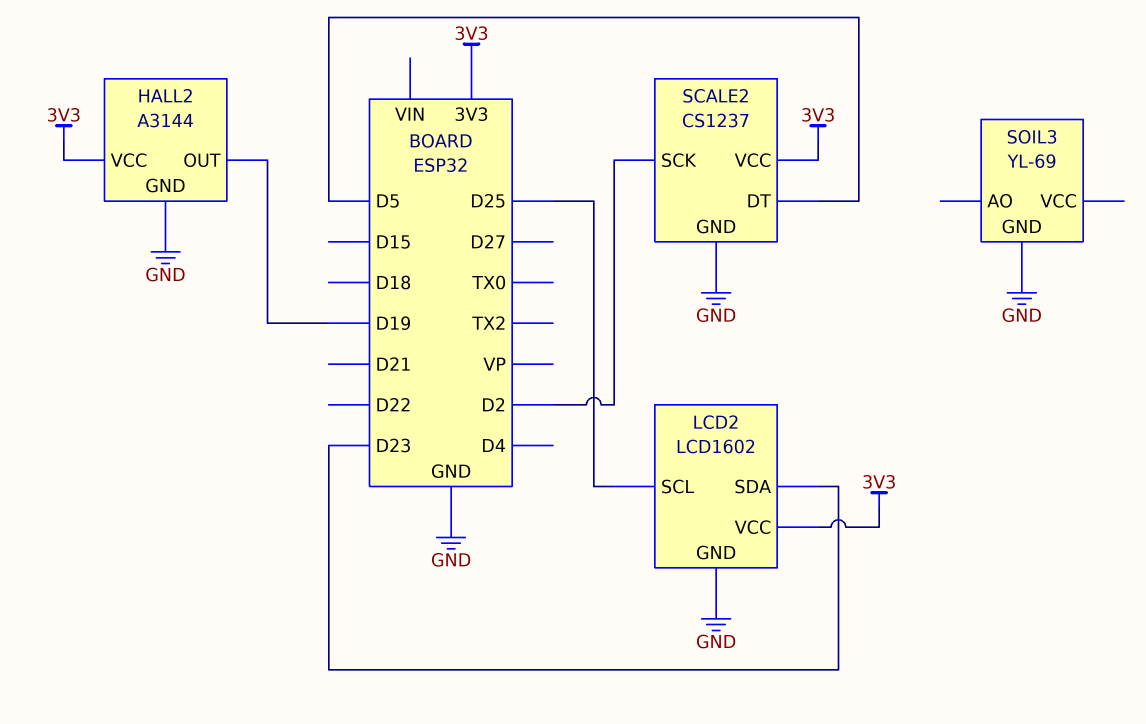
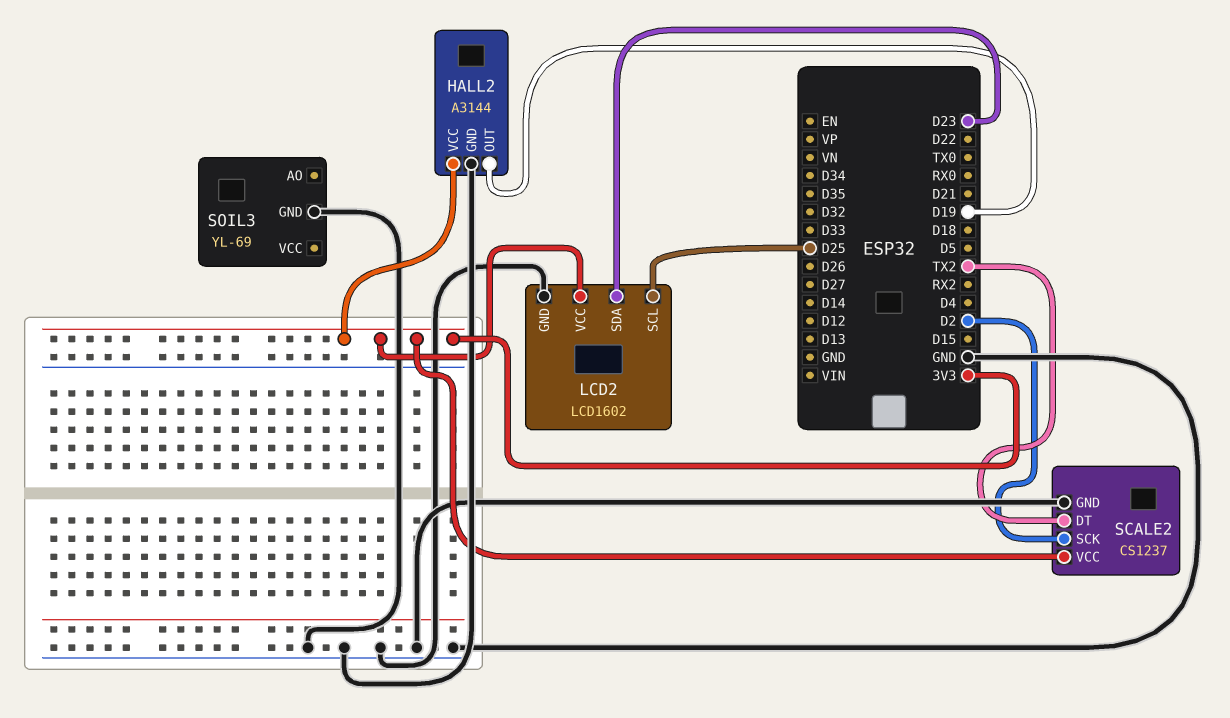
SCALE2 pin DT: D5 -> TX2

